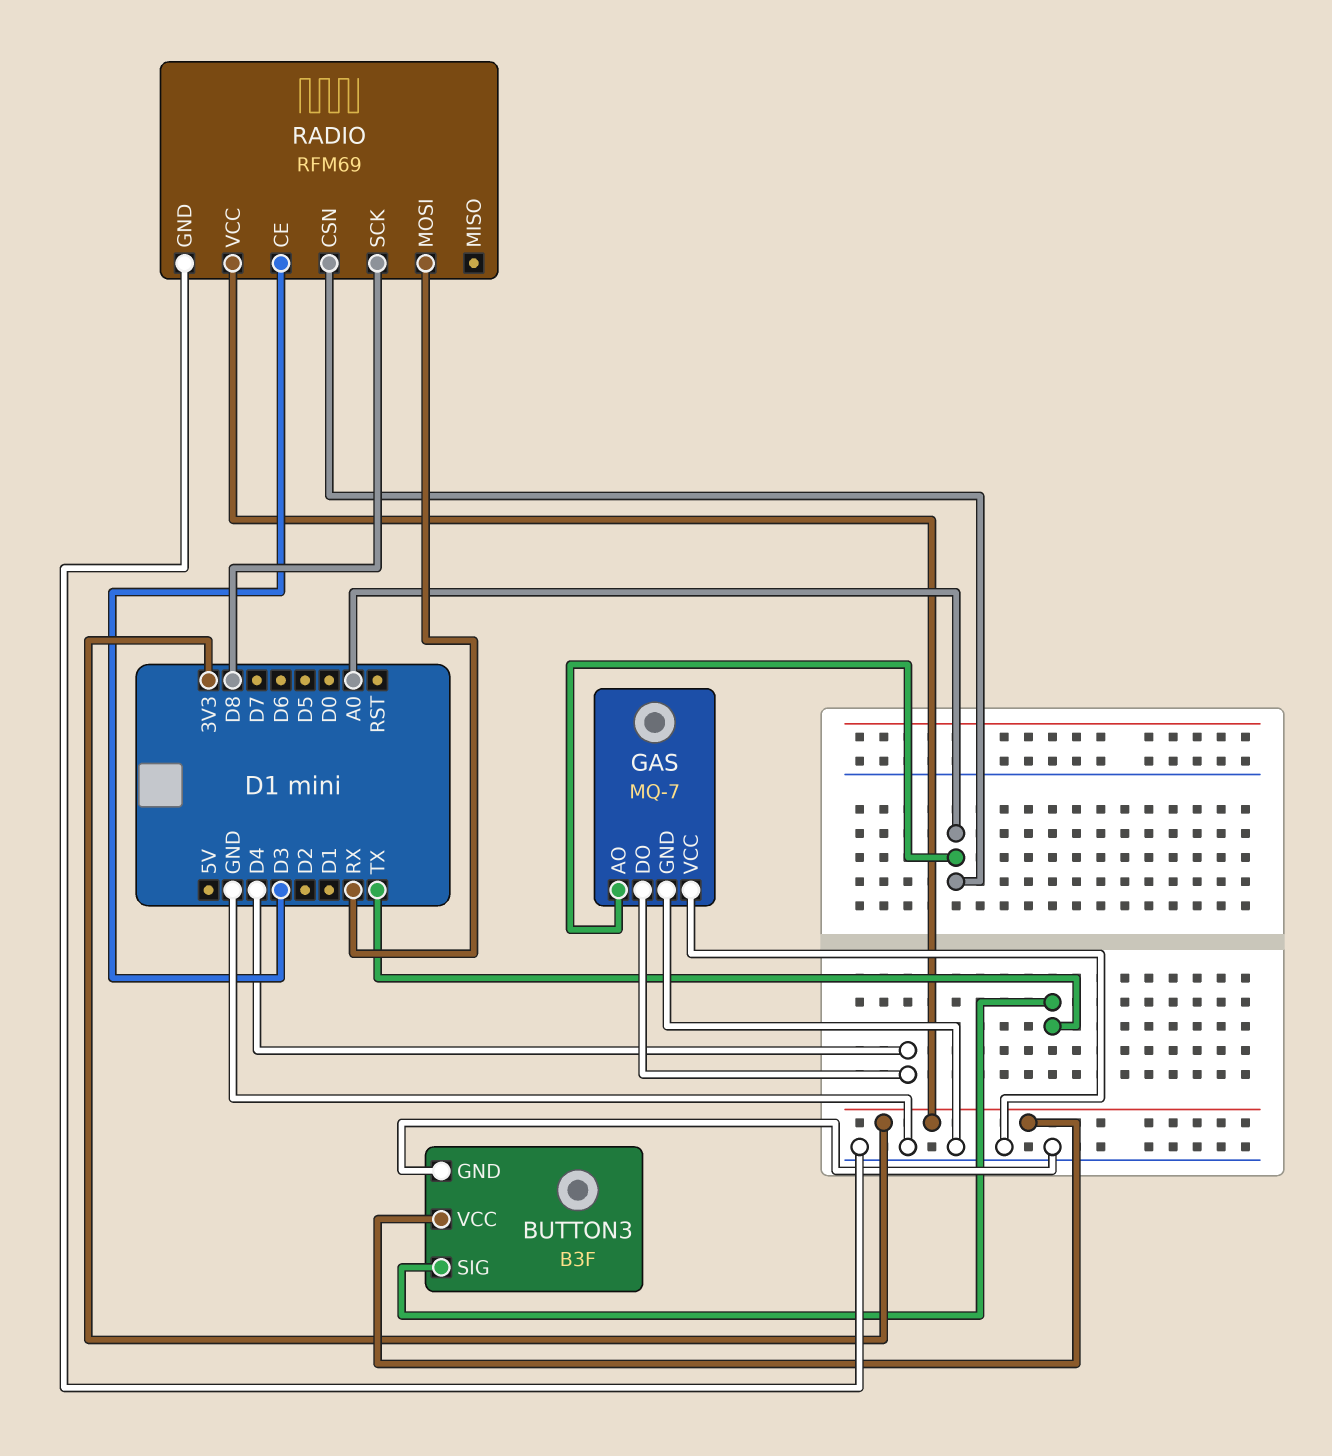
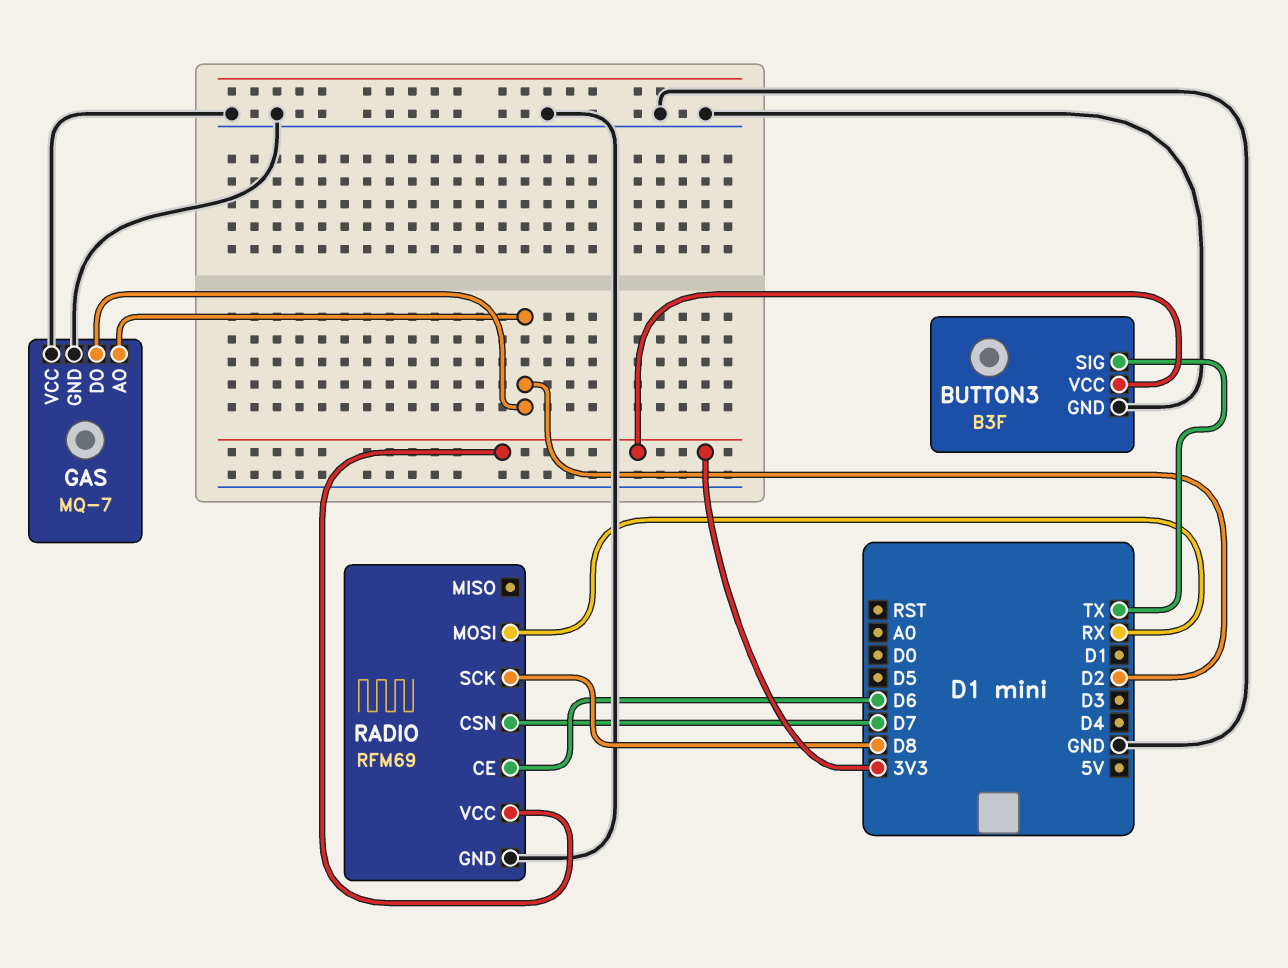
GAS pin AO: A0 -> D2
GAS pin DO: D4 -> D2
RADIO pin CE: D3 -> D6
RADIO pin CSN: A0 -> D7

